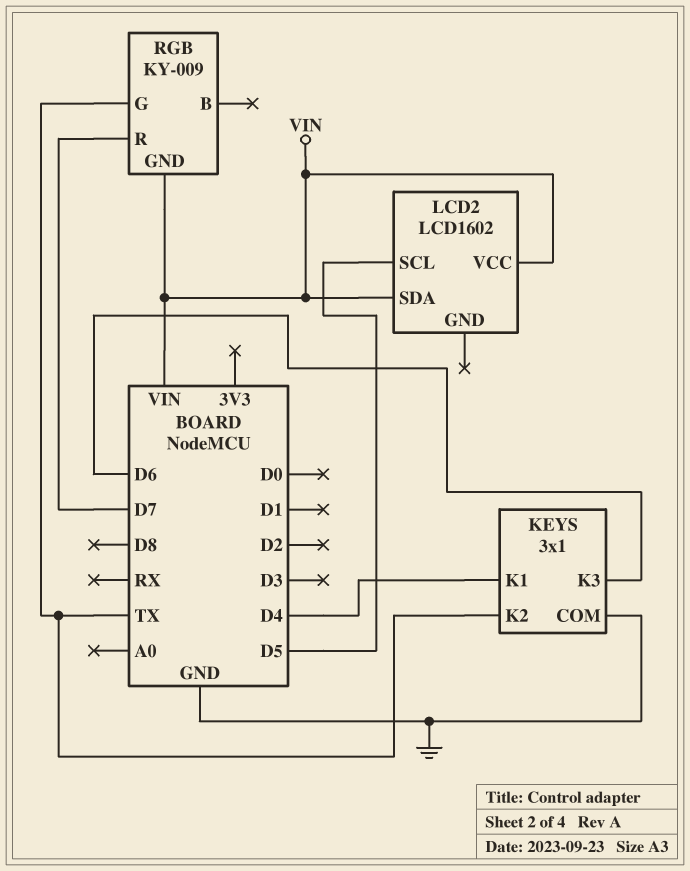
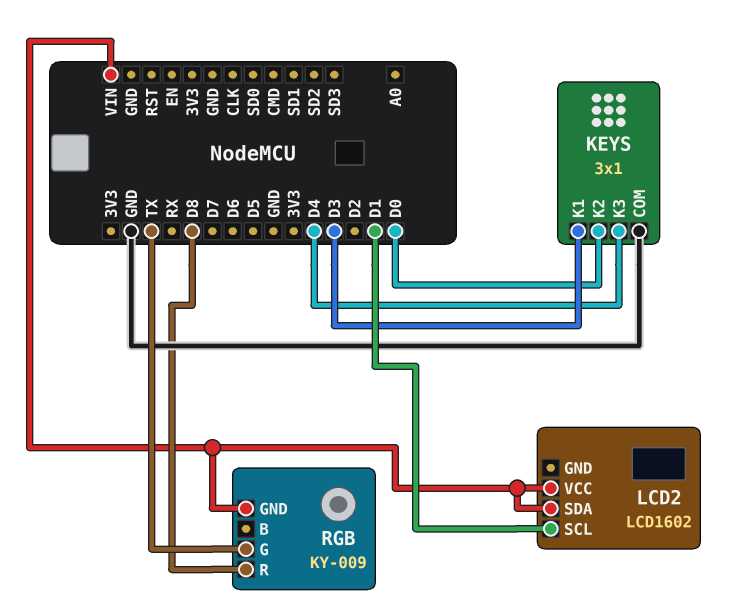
KEYS pin K1: D4 -> D3
KEYS pin K2: TX -> D0
KEYS pin K3: D6 -> D4
LCD2 pin SCL: D5 -> D1
RGB pin R: D7 -> D8

